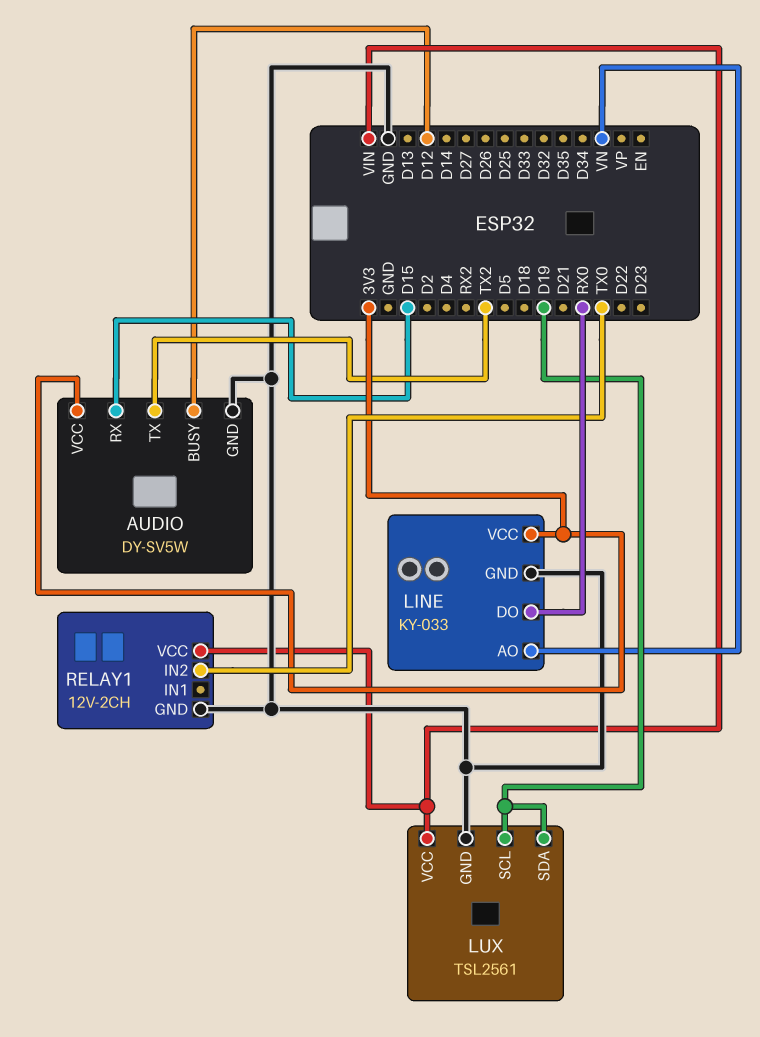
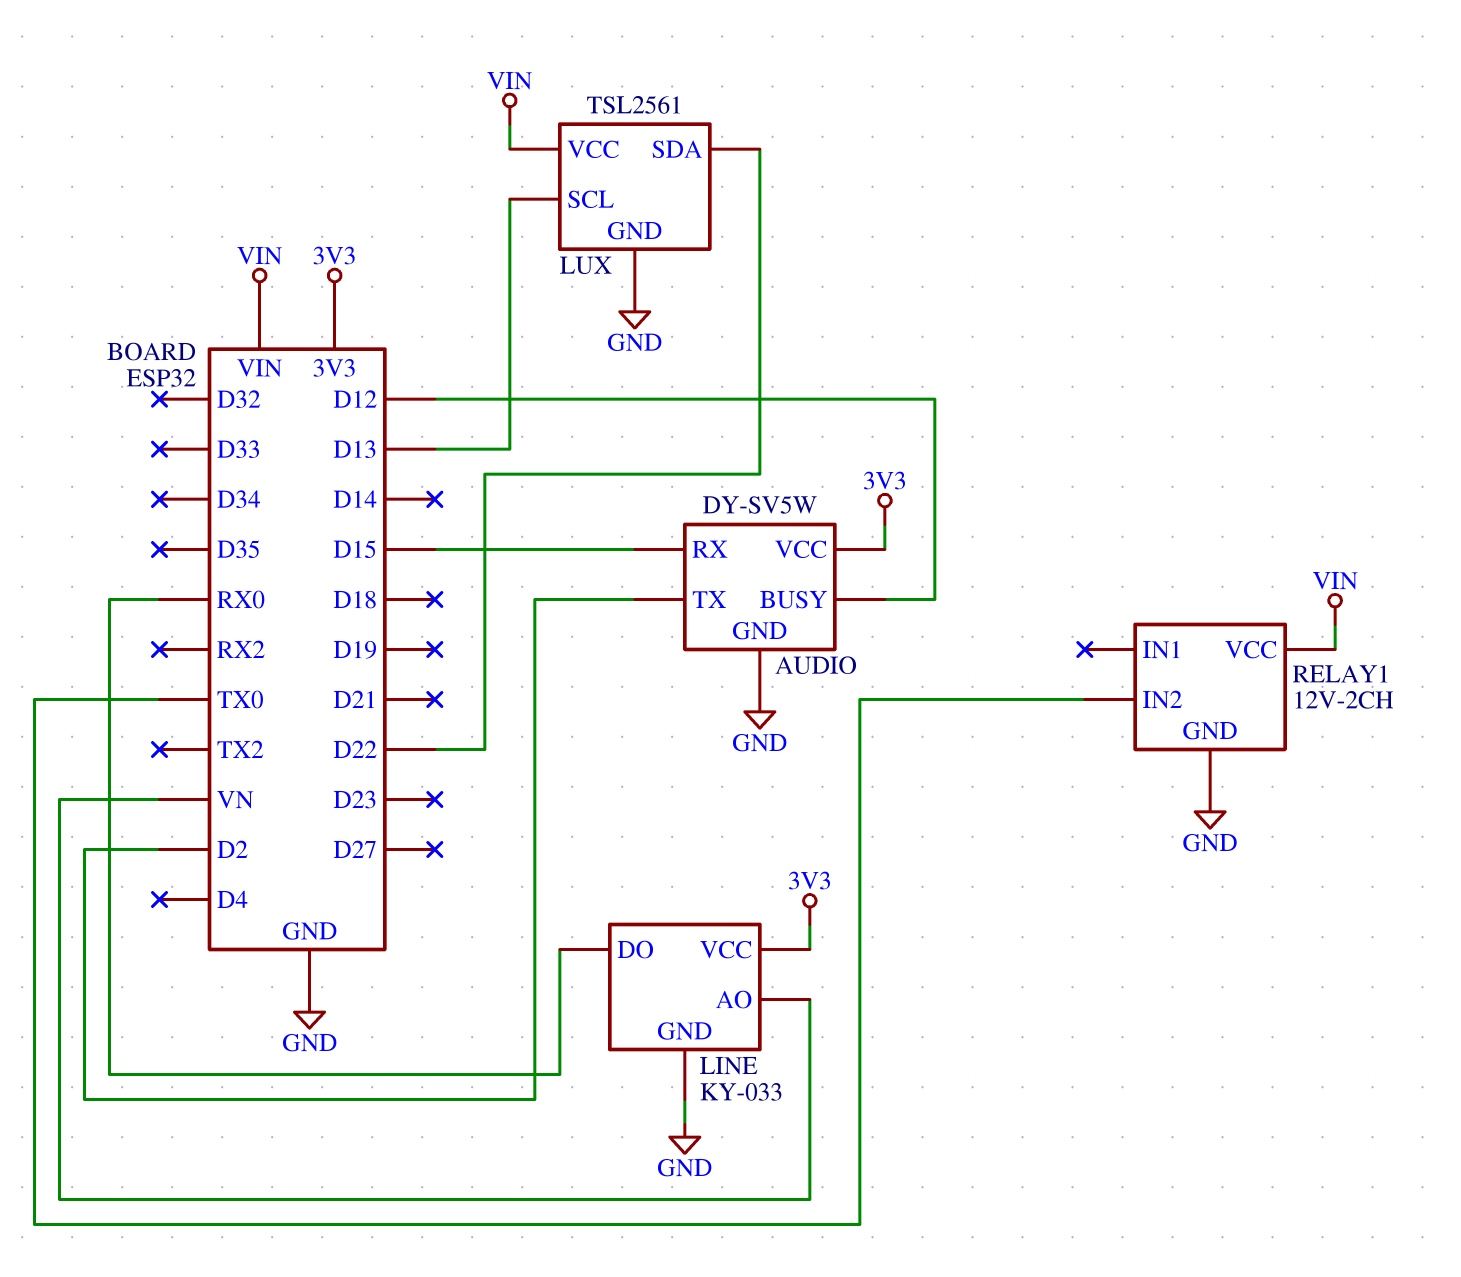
AUDIO pin TX: TX2 -> D2
LUX pin SCL: D19 -> D13
LUX pin SDA: D19 -> D22

